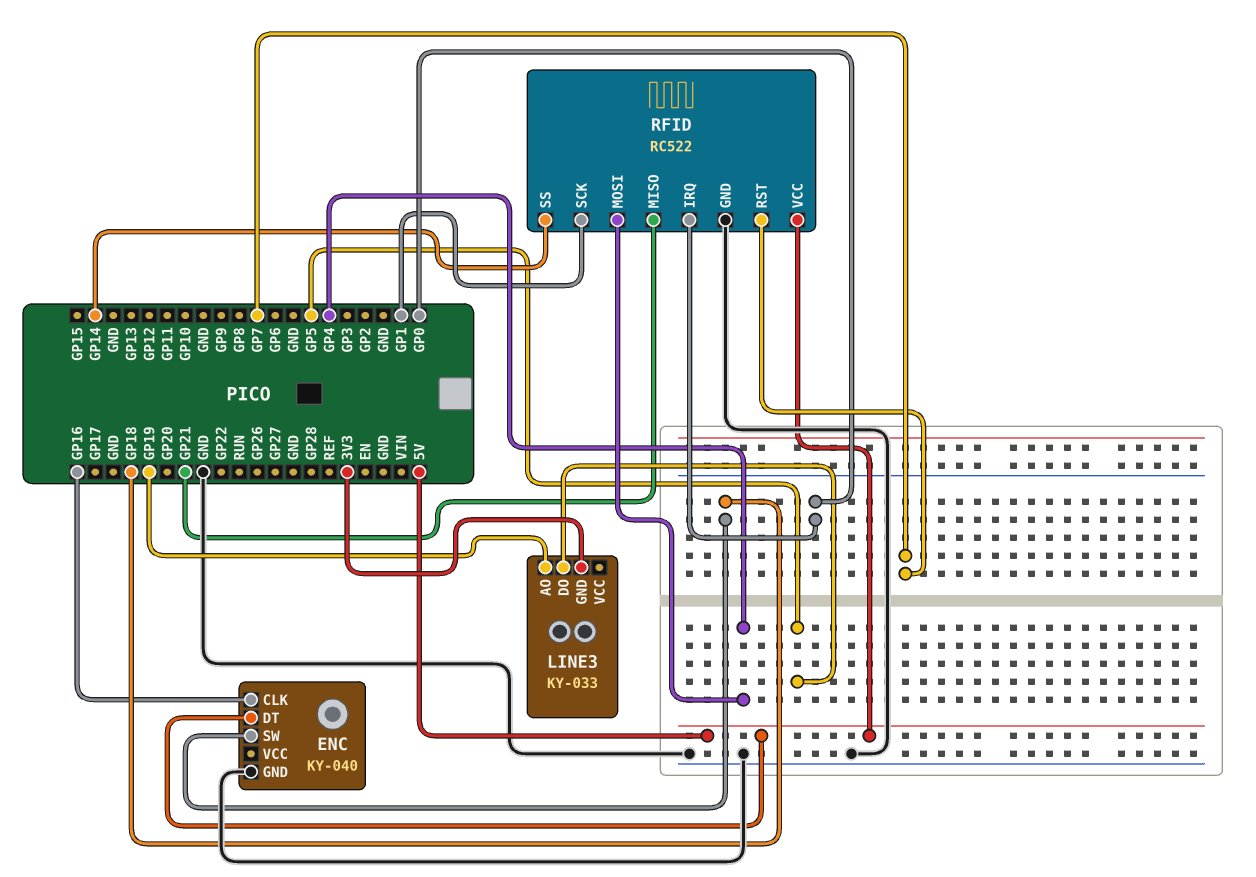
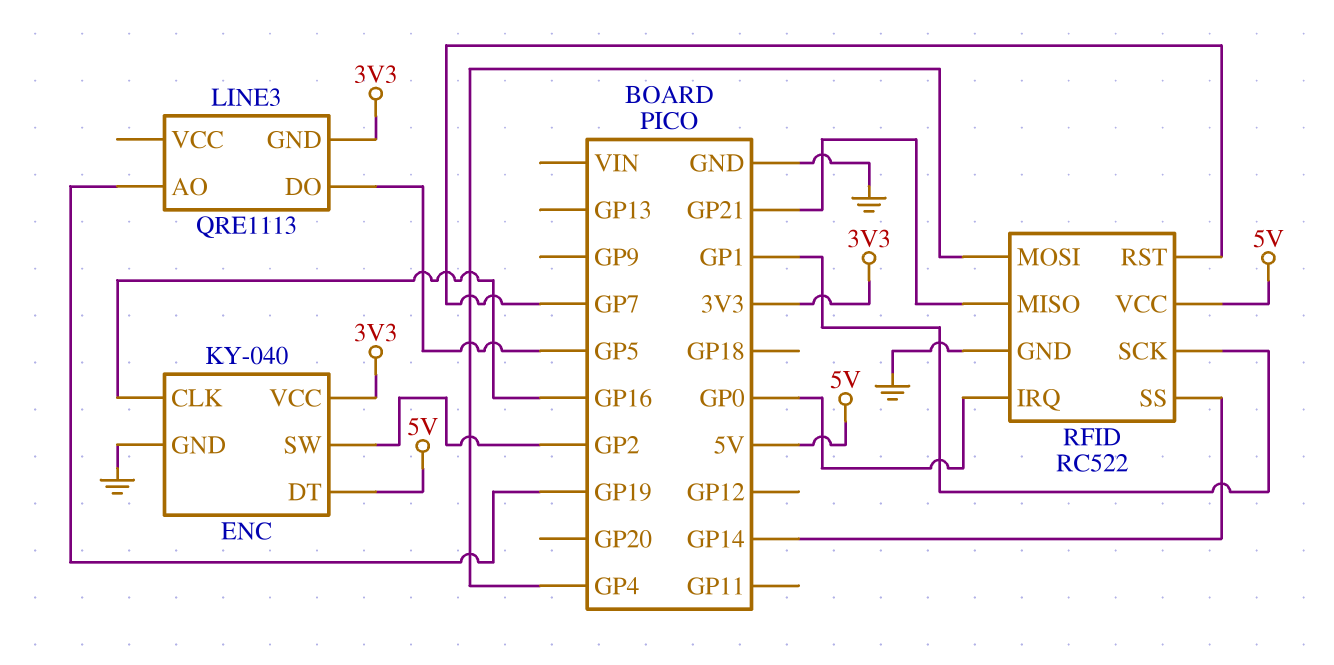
ENC pin SW: GP18 -> GP2
ENC pin VCC: none -> 3V3
LINE3: KY-033 -> QRE1113

